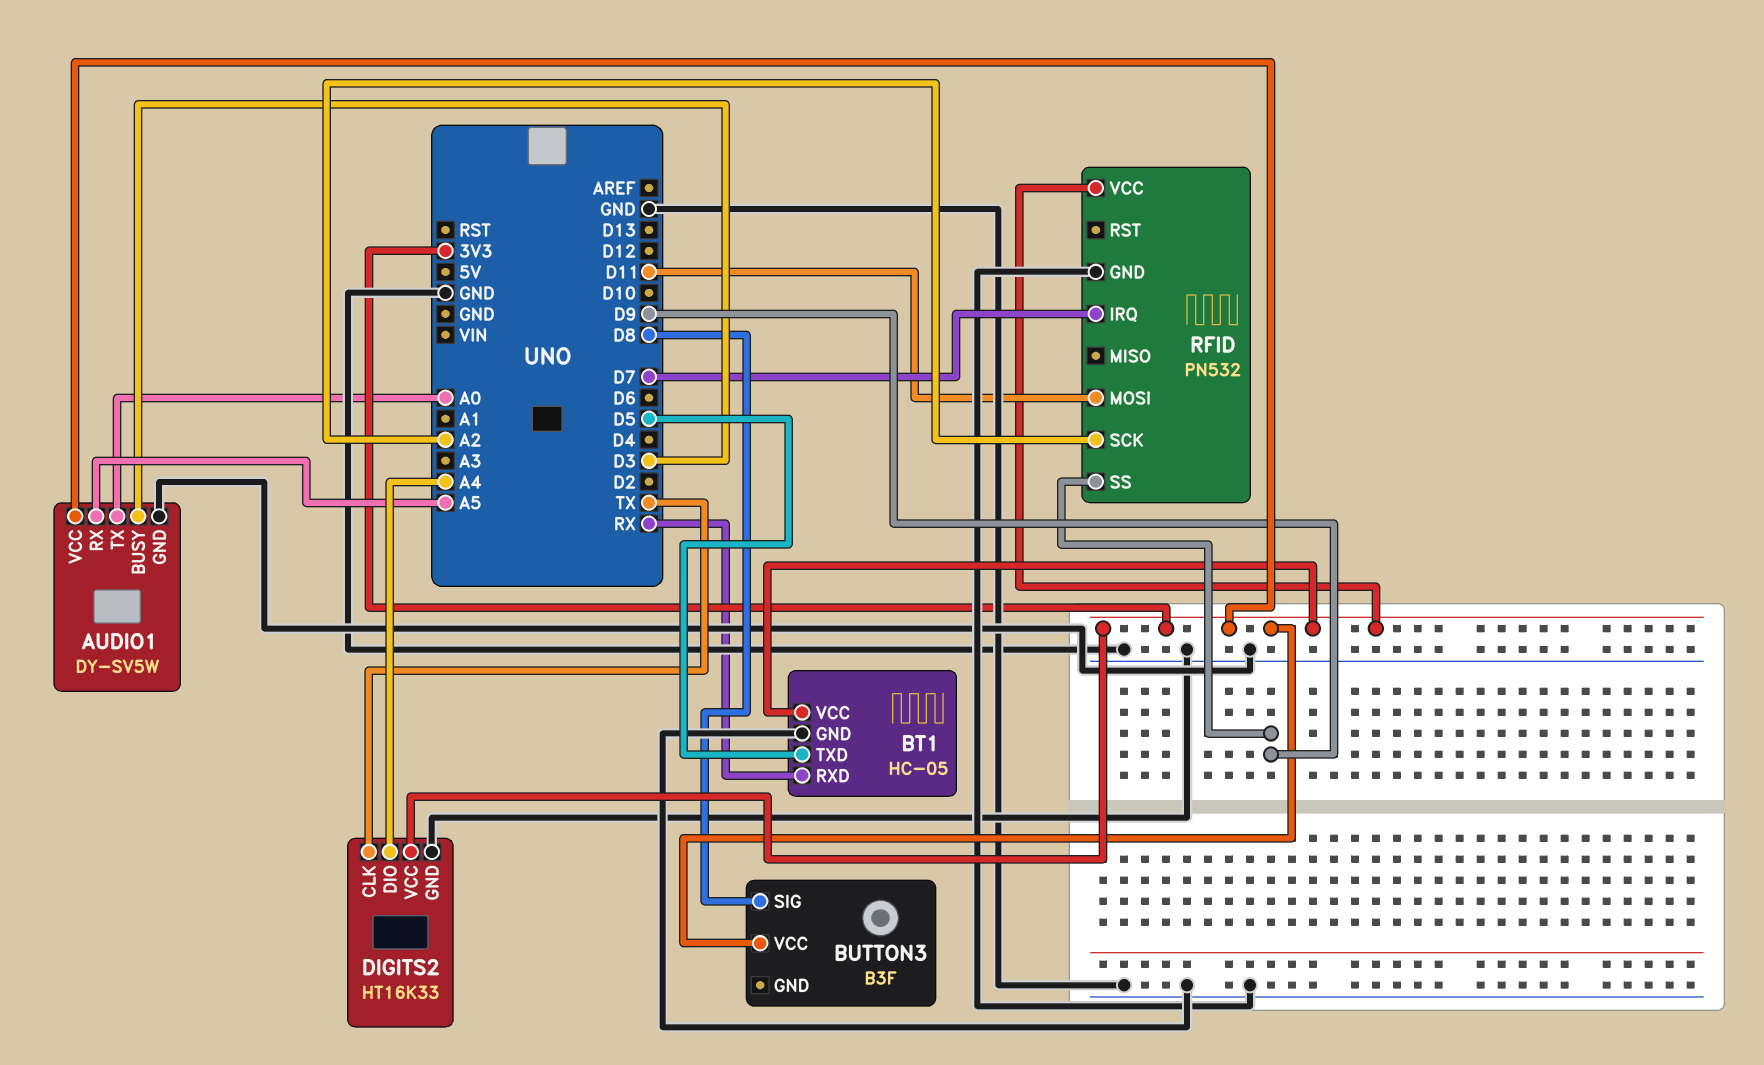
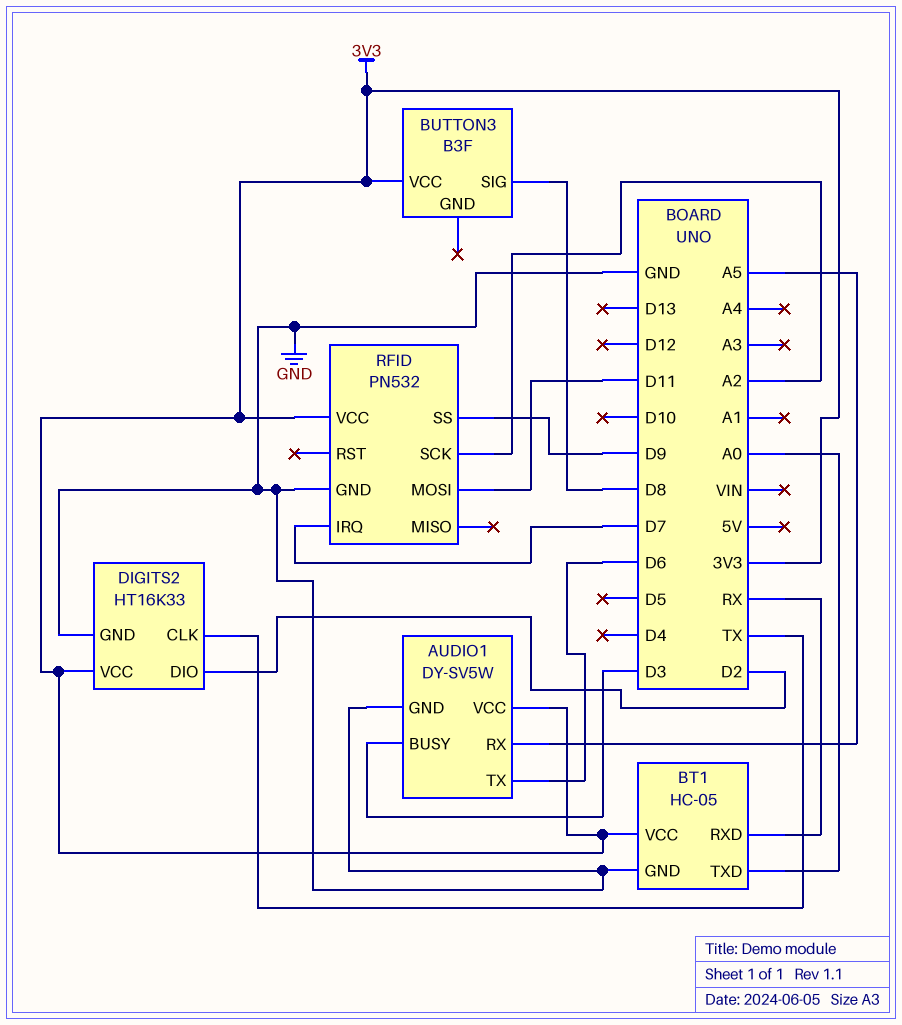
AUDIO1 pin TX: A0 -> D6
BT1 pin TXD: D5 -> A0
DIGITS2 pin DIO: A4 -> D2

